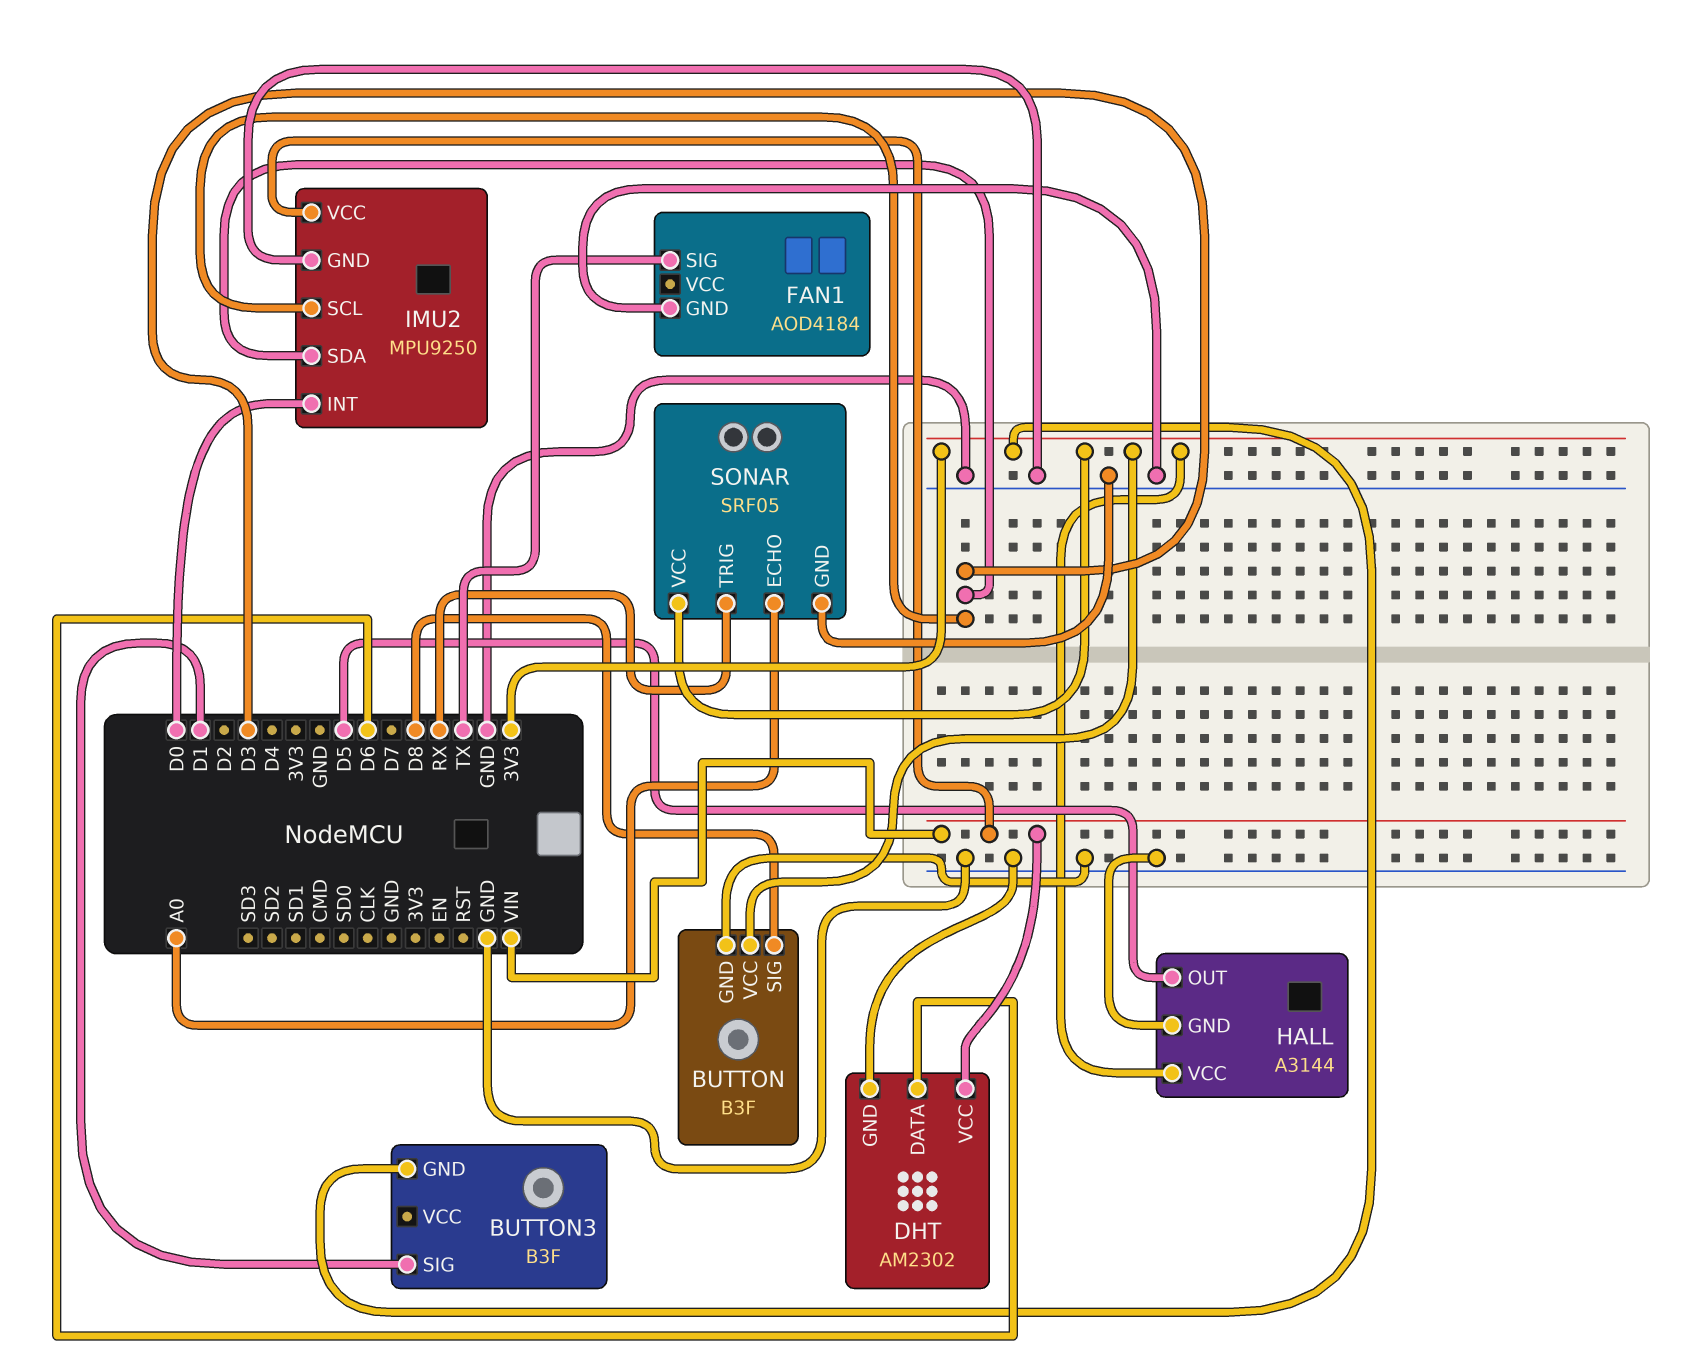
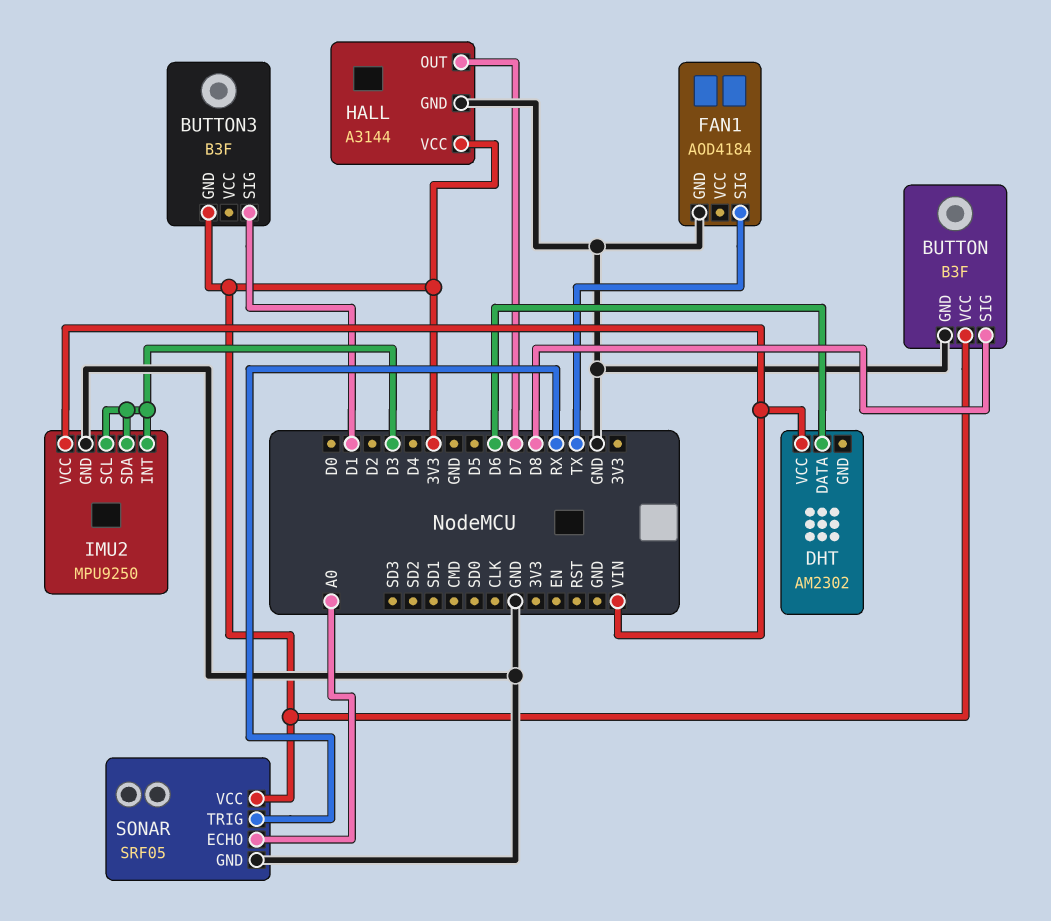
DHT pin GND: GND -> none
HALL pin OUT: D5 -> D7
IMU2 pin INT: D0 -> D3

